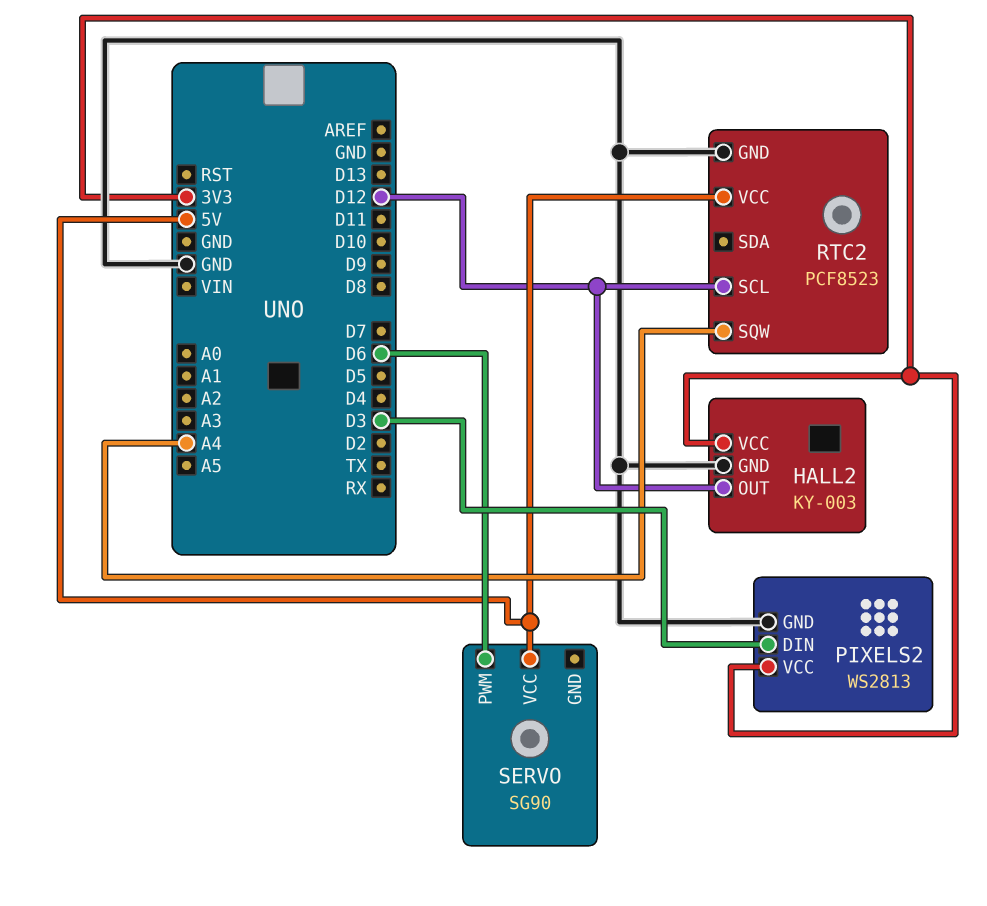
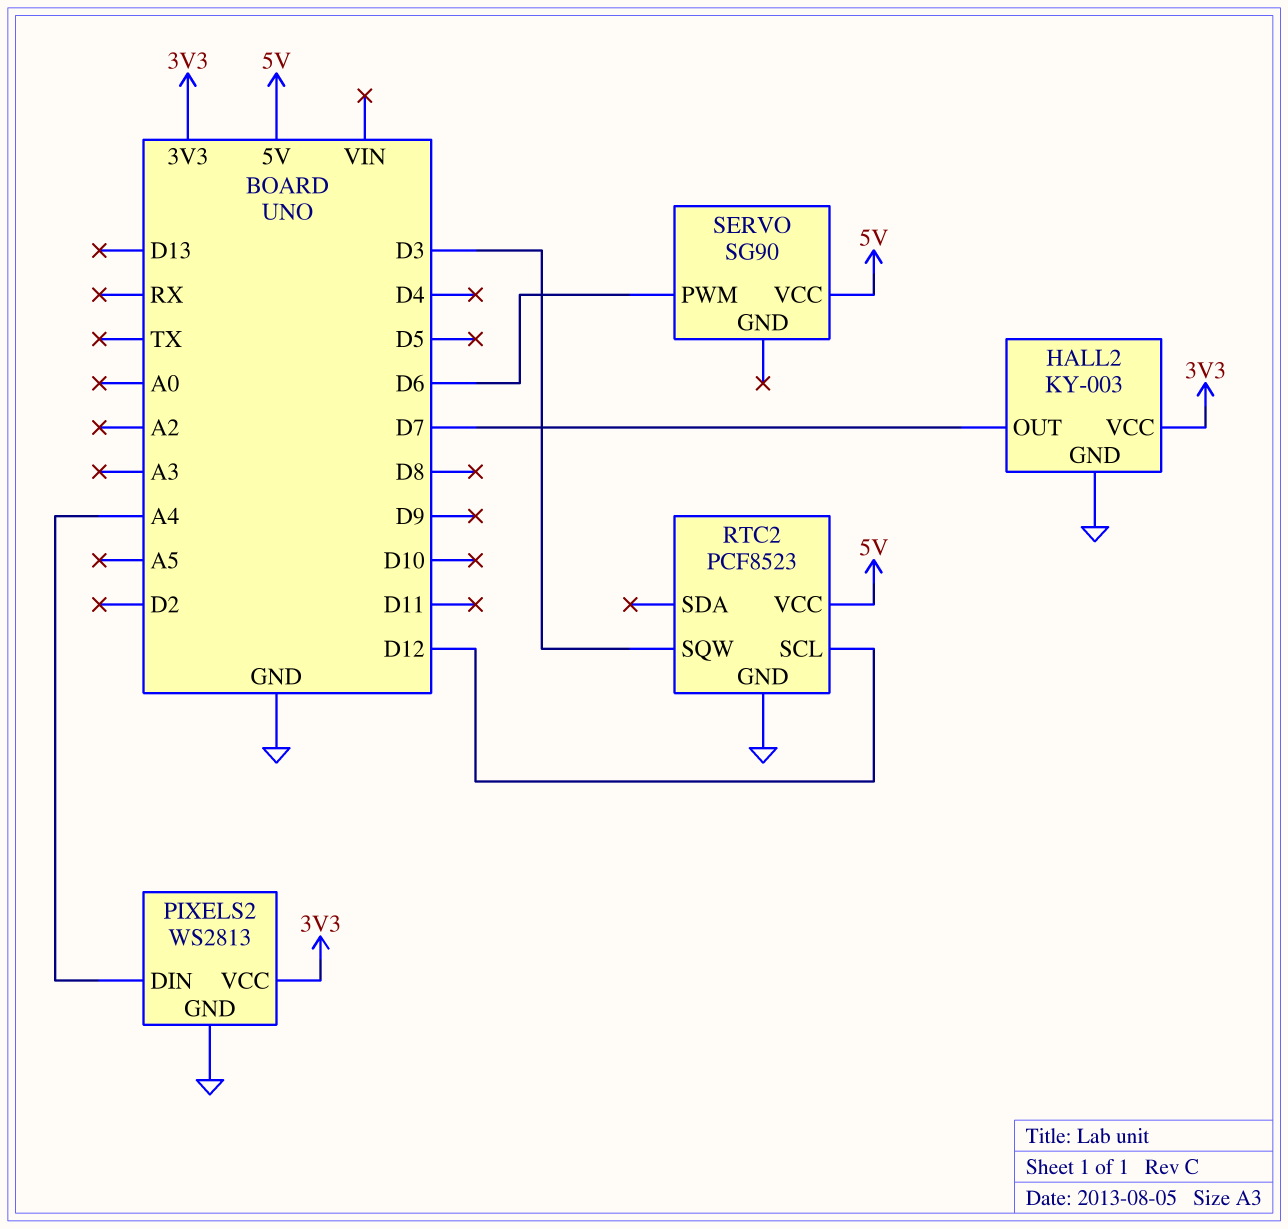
HALL2 pin OUT: D12 -> D7
PIXELS2 pin DIN: D3 -> A4
RTC2 pin SQW: A4 -> D3

